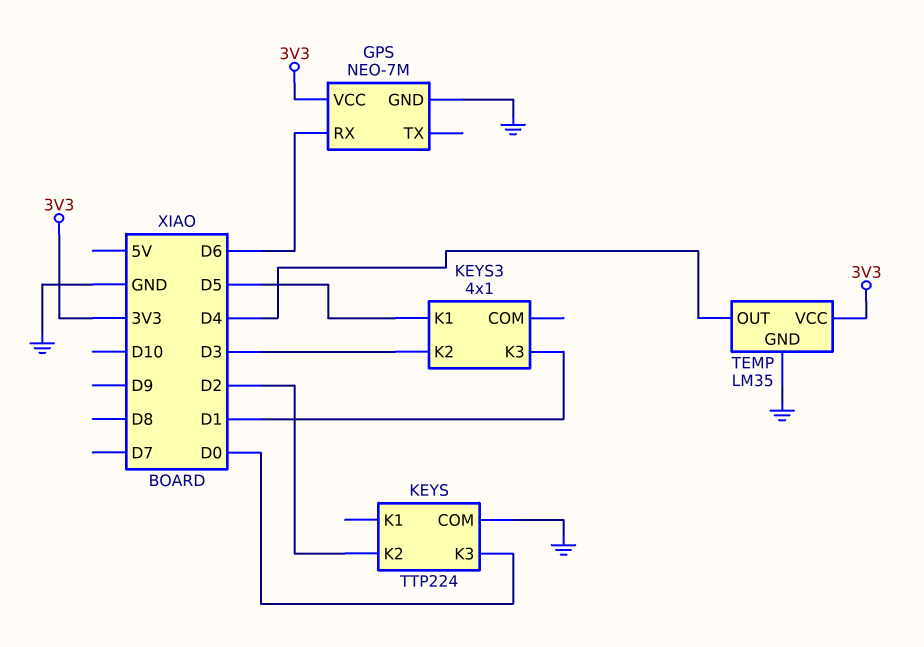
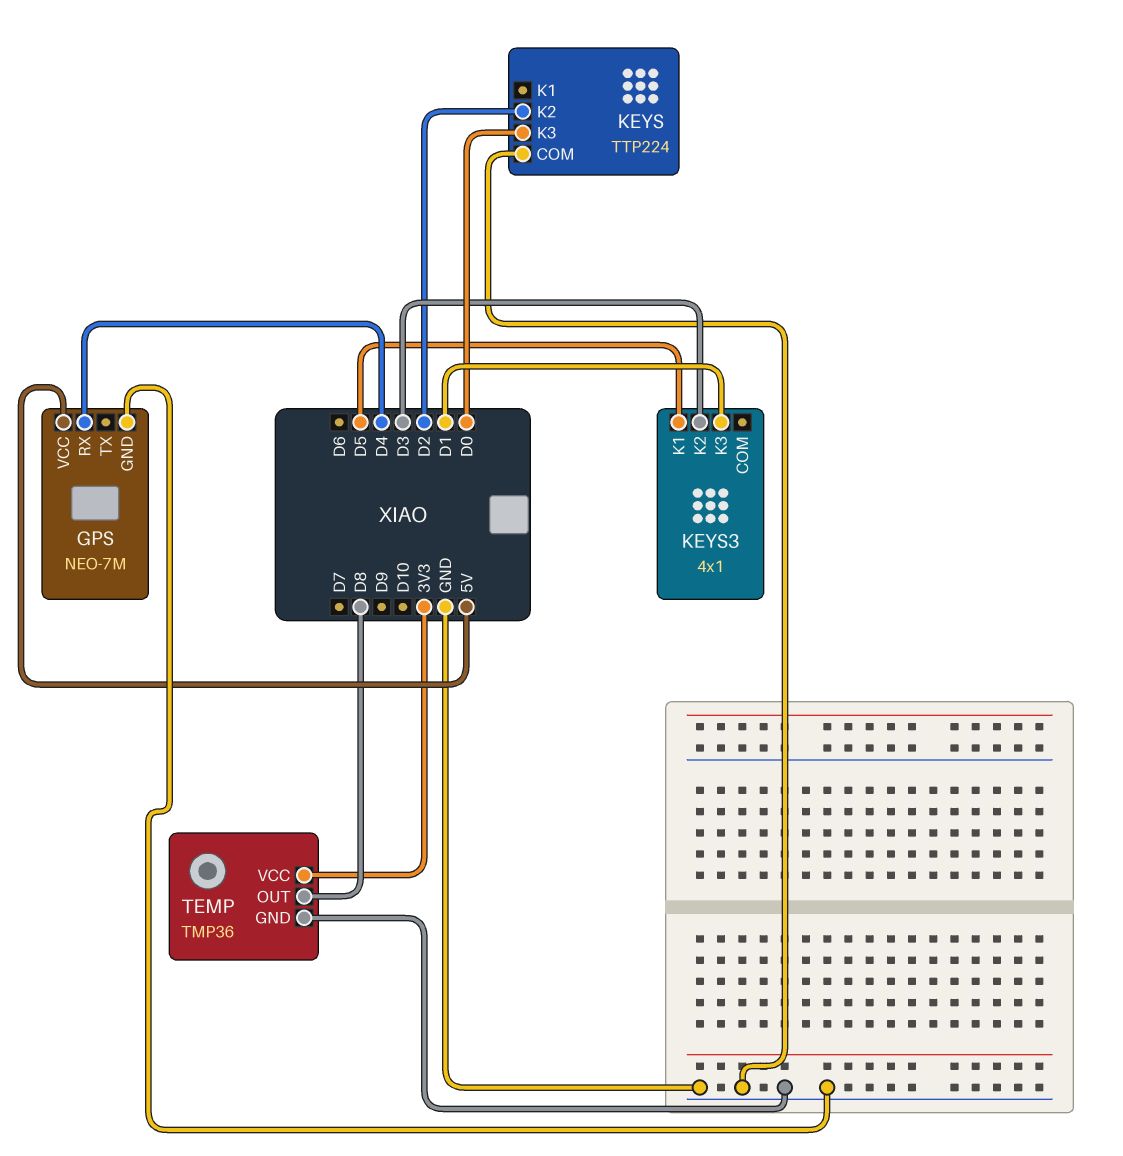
GPS pin RX: D6 -> D4
GPS pin VCC: 3V3 -> 5V
TEMP: LM35 -> TMP36
TEMP pin OUT: D4 -> D8

